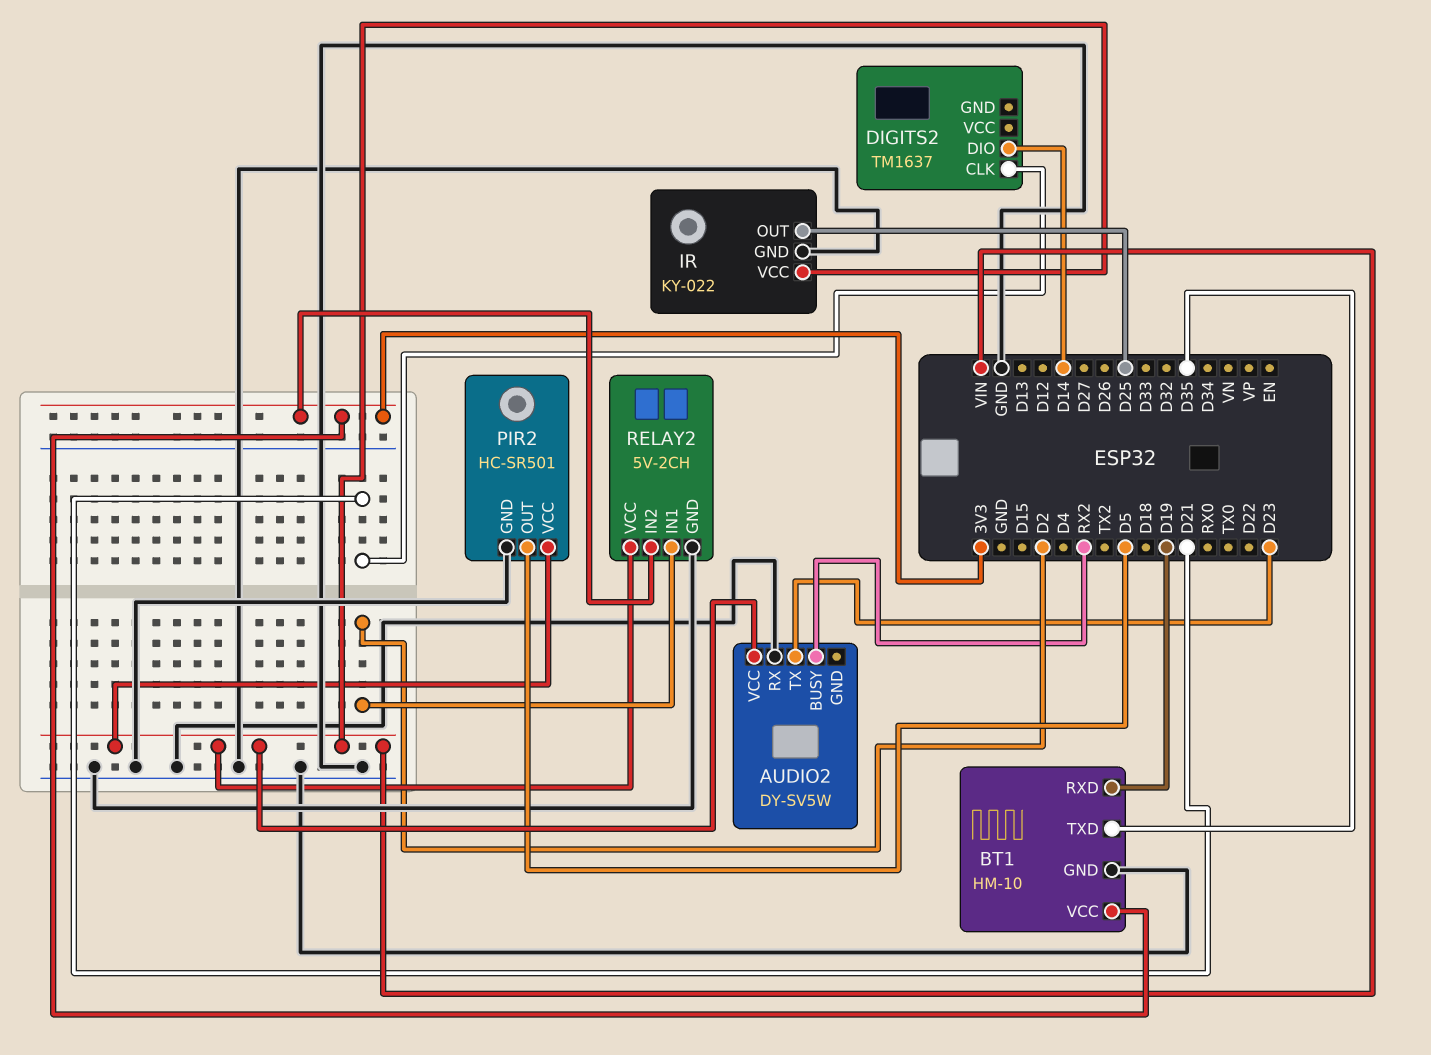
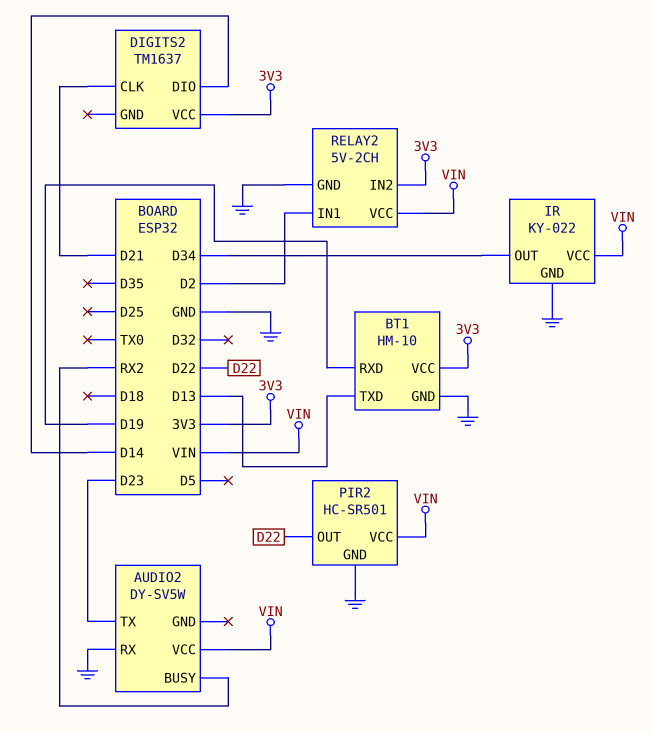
BT1 pin TXD: D35 -> D13
DIGITS2 pin VCC: none -> 3V3
IR pin OUT: D25 -> D34
PIR2 pin OUT: D5 -> D22

